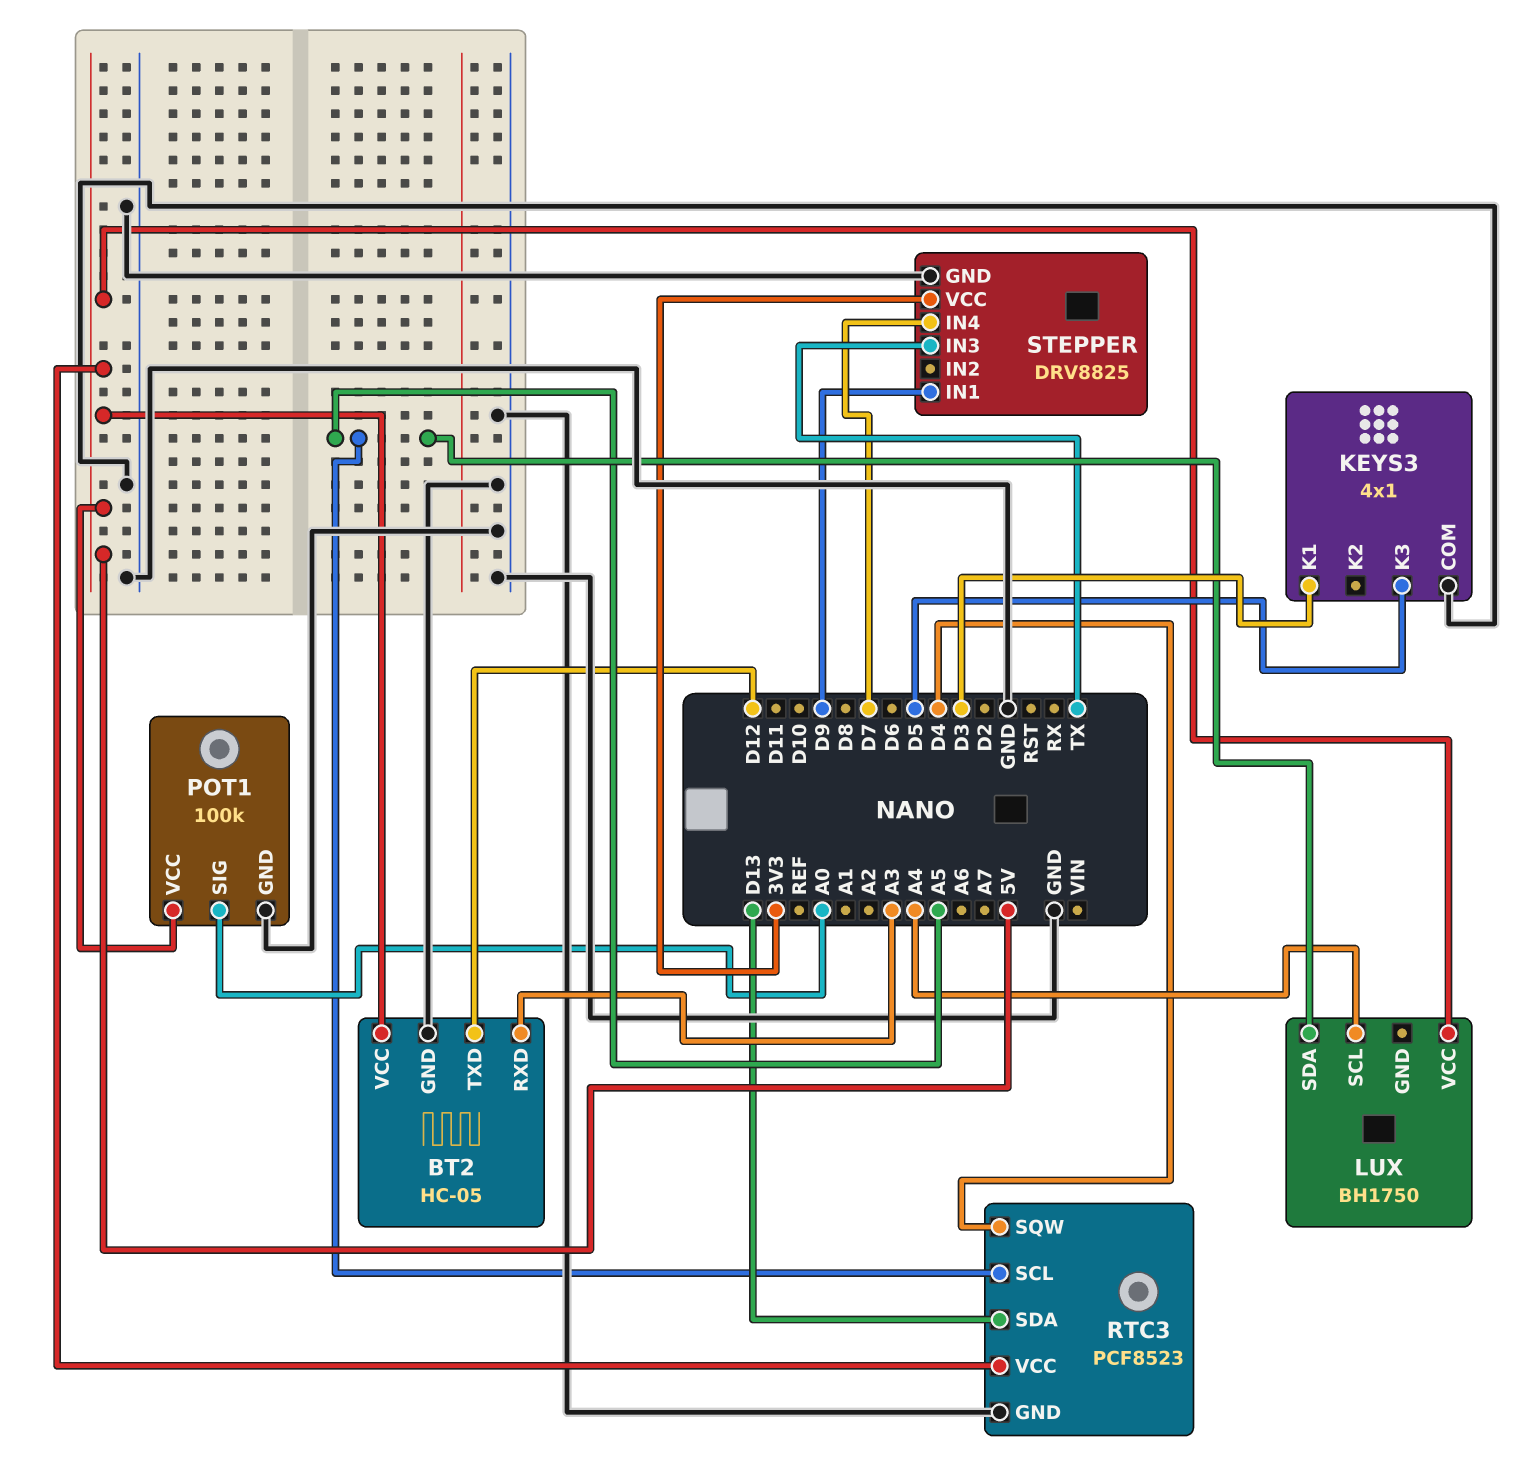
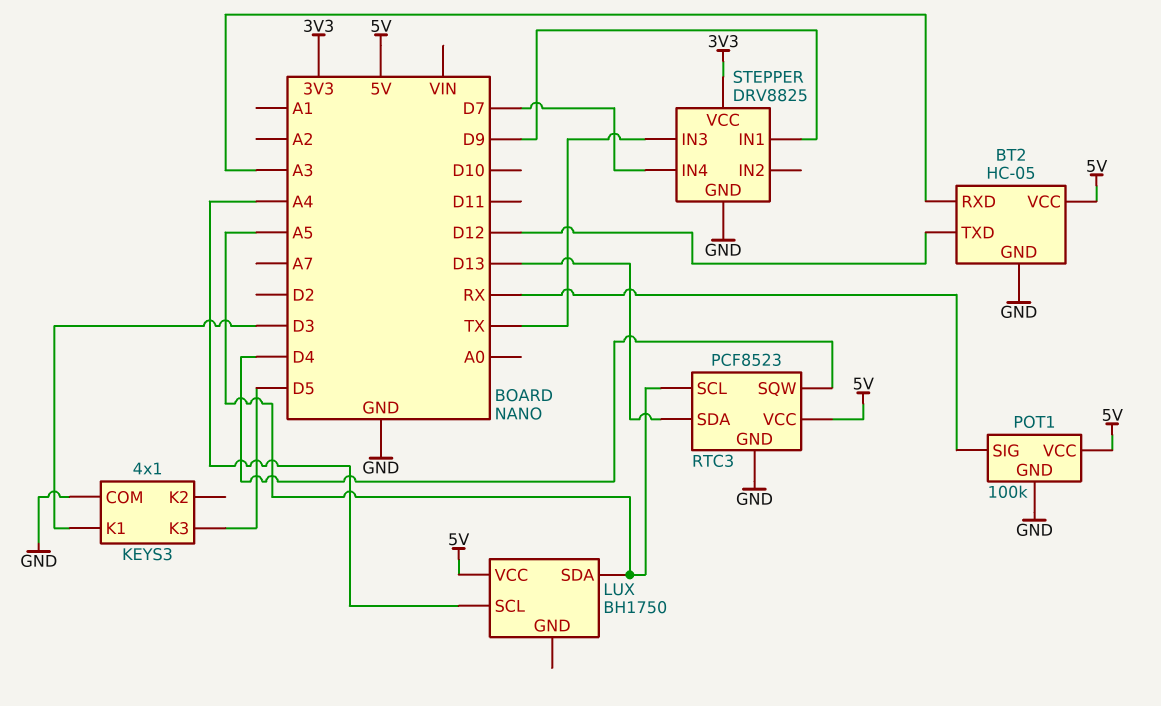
POT1 pin SIG: A0 -> RX

